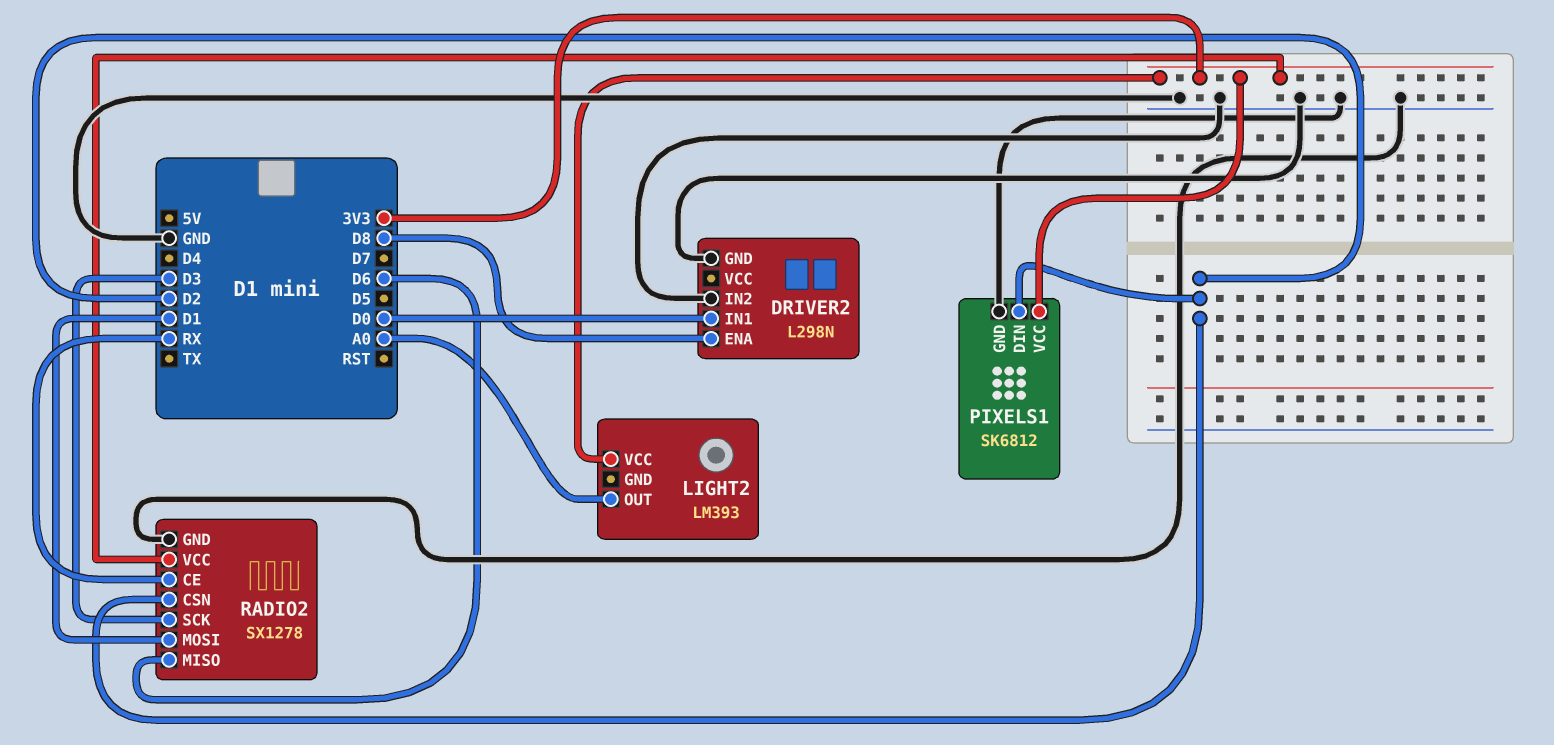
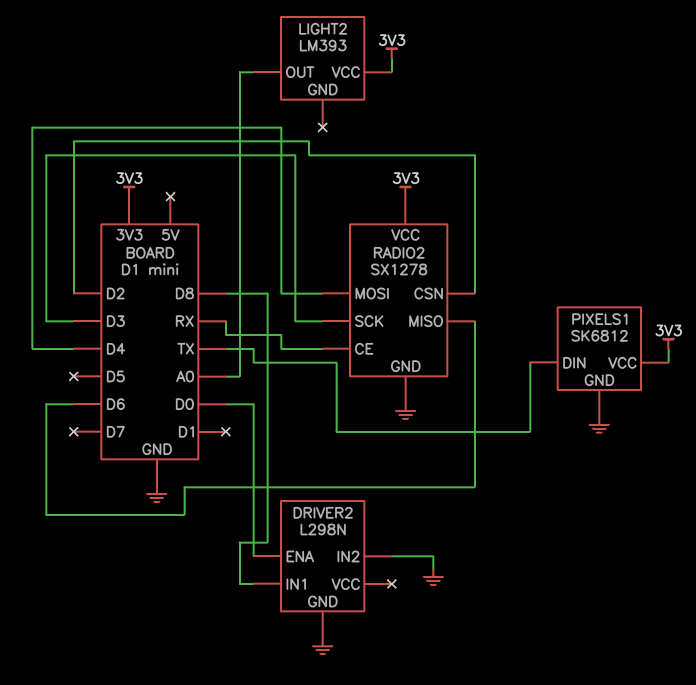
DRIVER2 pin ENA: D8 -> D0
DRIVER2 pin IN1: D0 -> D8
PIXELS1 pin DIN: D2 -> TX
RADIO2 pin MOSI: D1 -> D4

